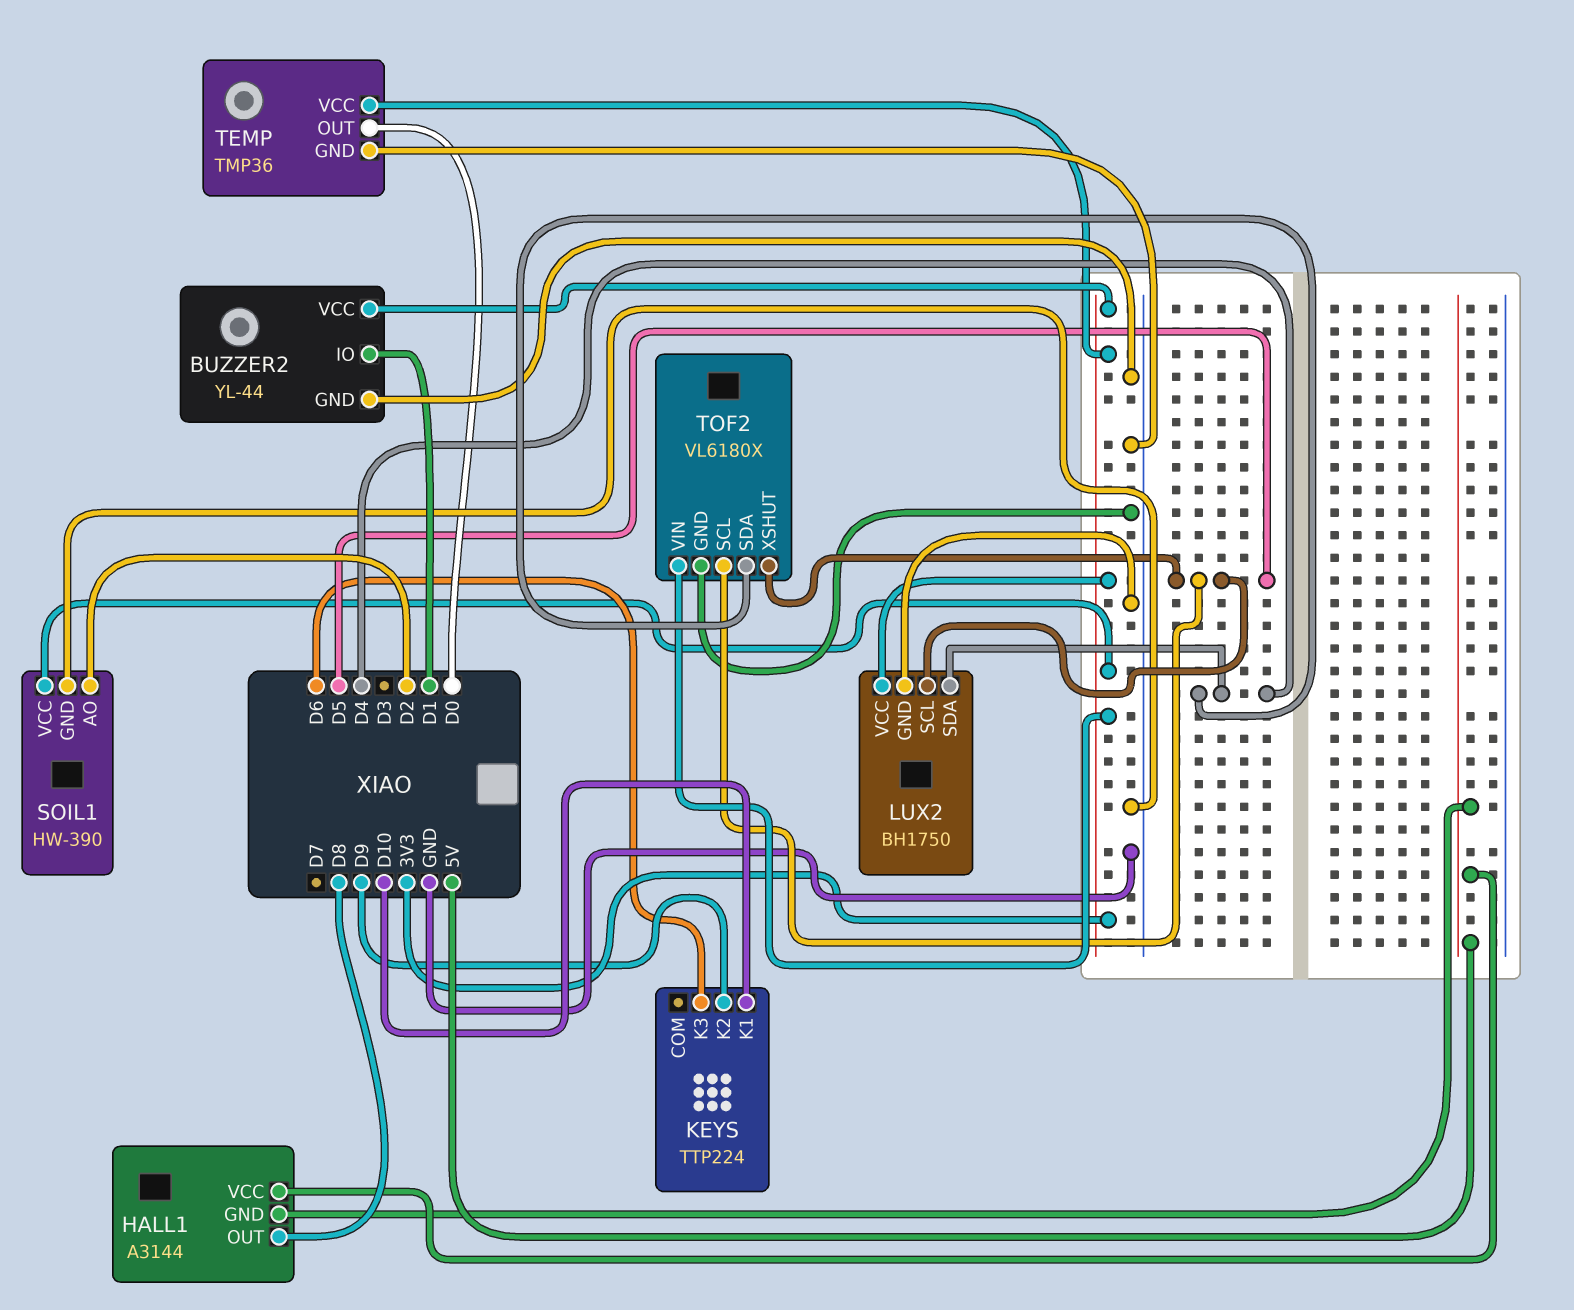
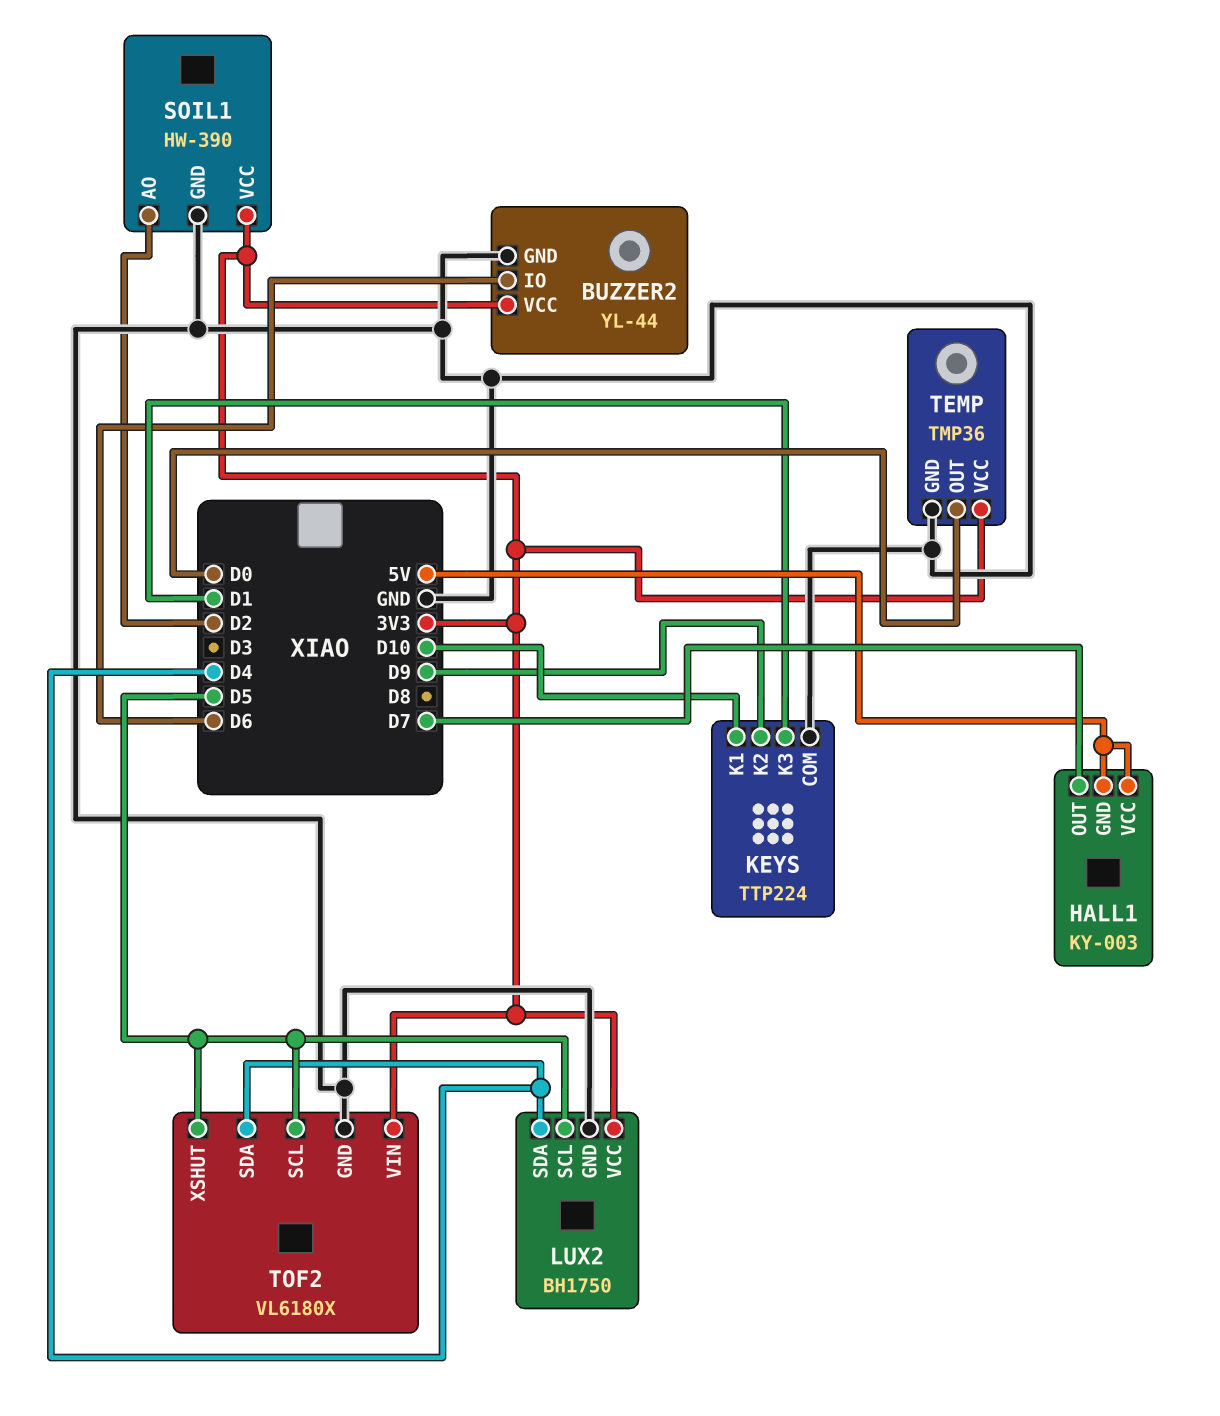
BUZZER2 pin IO: D1 -> D6
HALL1: A3144 -> KY-003
HALL1 pin OUT: D8 -> D7
KEYS pin COM: none -> GND
KEYS pin K3: D6 -> D1

